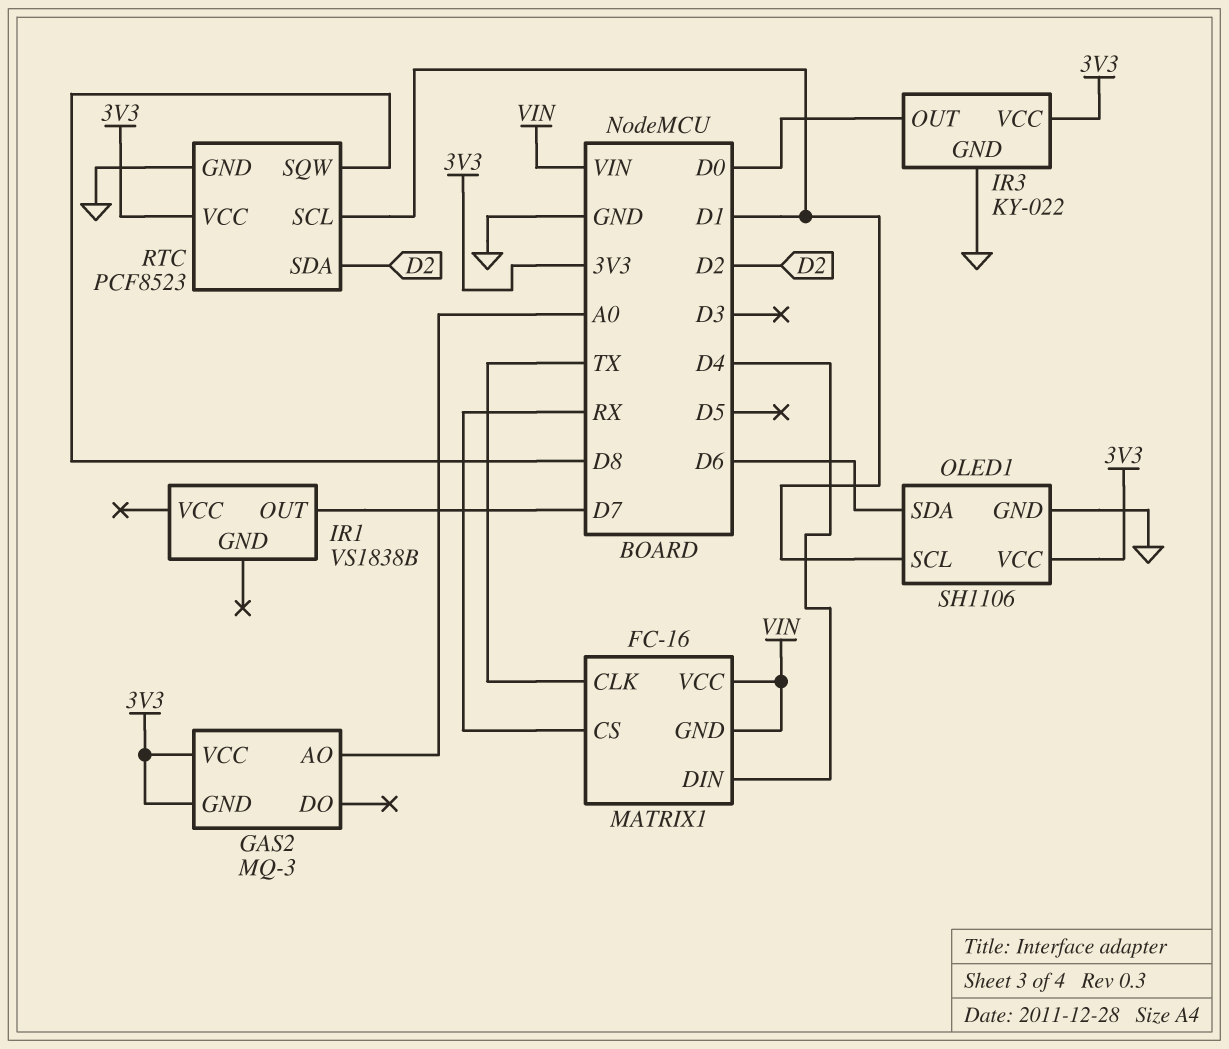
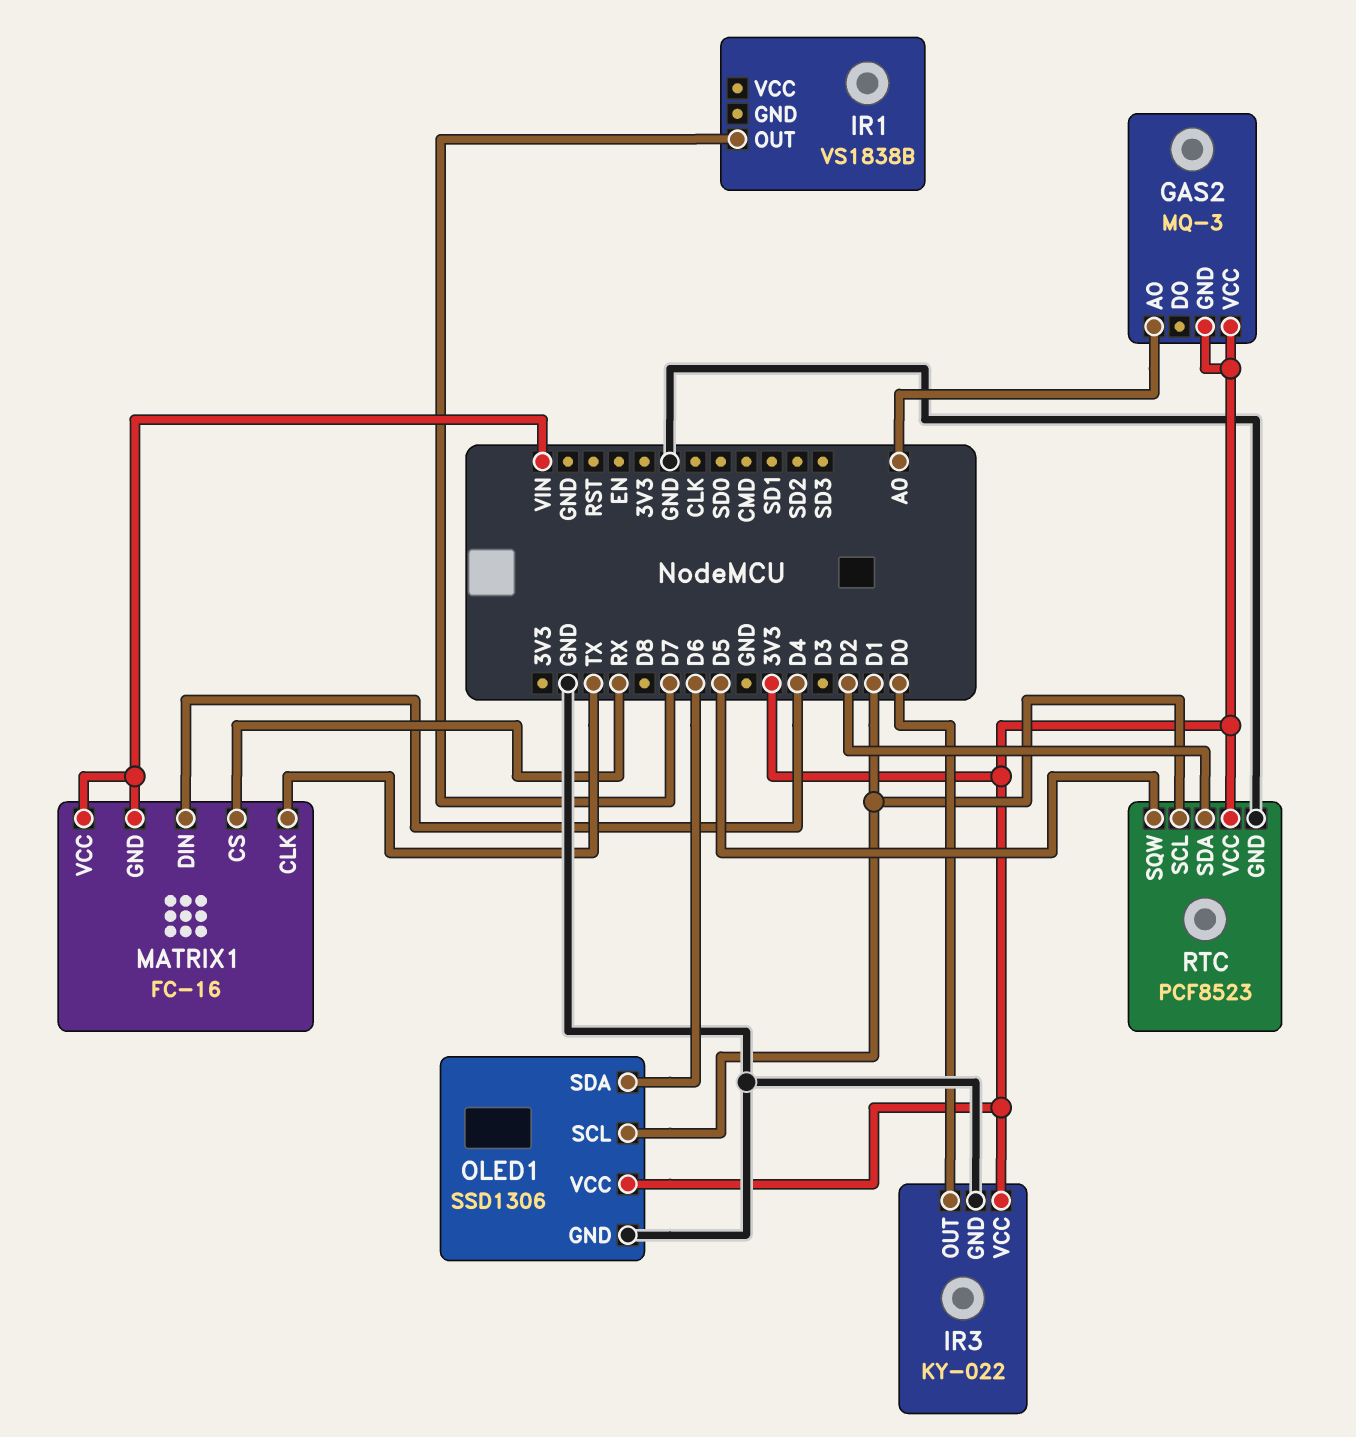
OLED1: SH1106 -> SSD1306
RTC pin SQW: D8 -> D5

